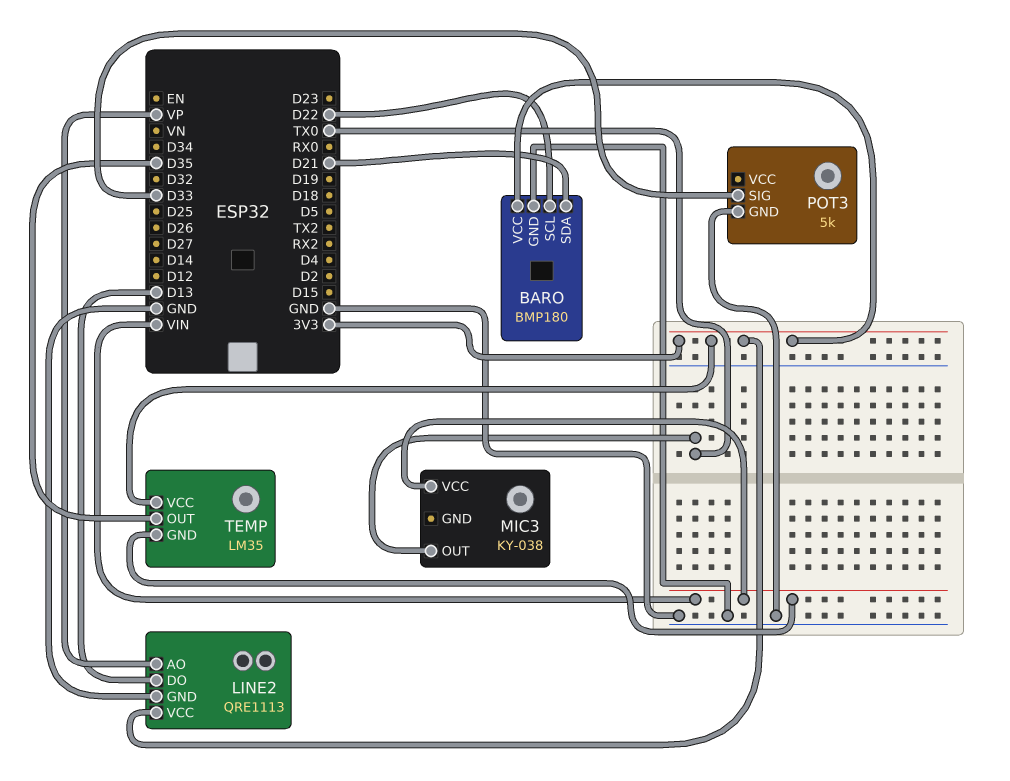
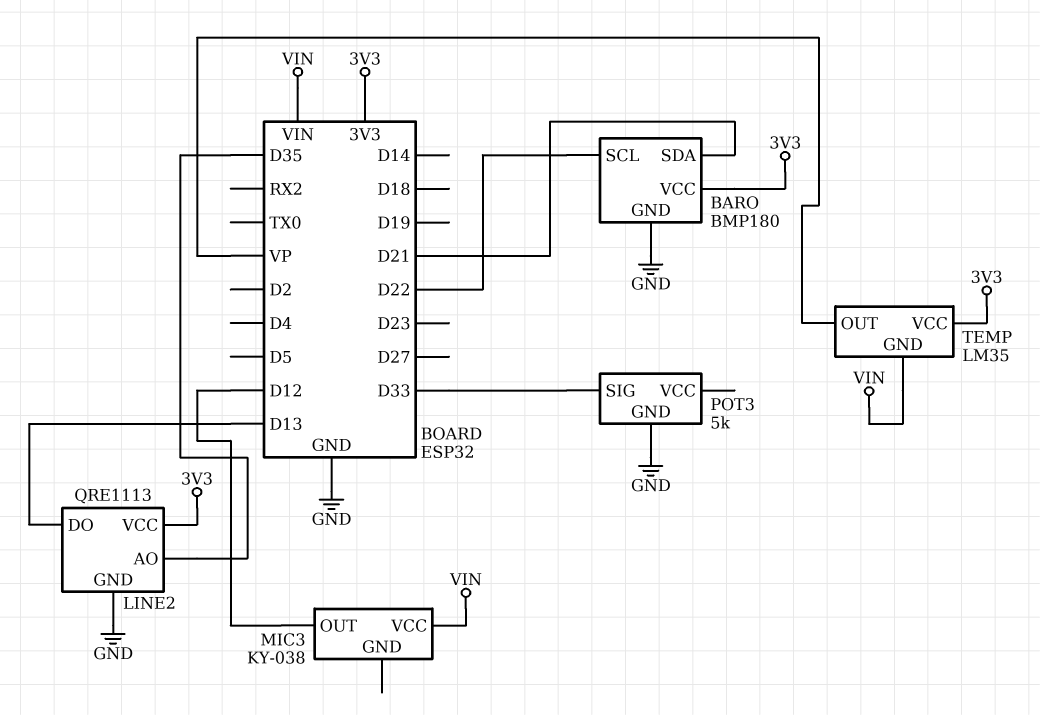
LINE2 pin AO: VP -> D35
MIC3 pin OUT: TX0 -> D12
TEMP pin OUT: D35 -> VP

